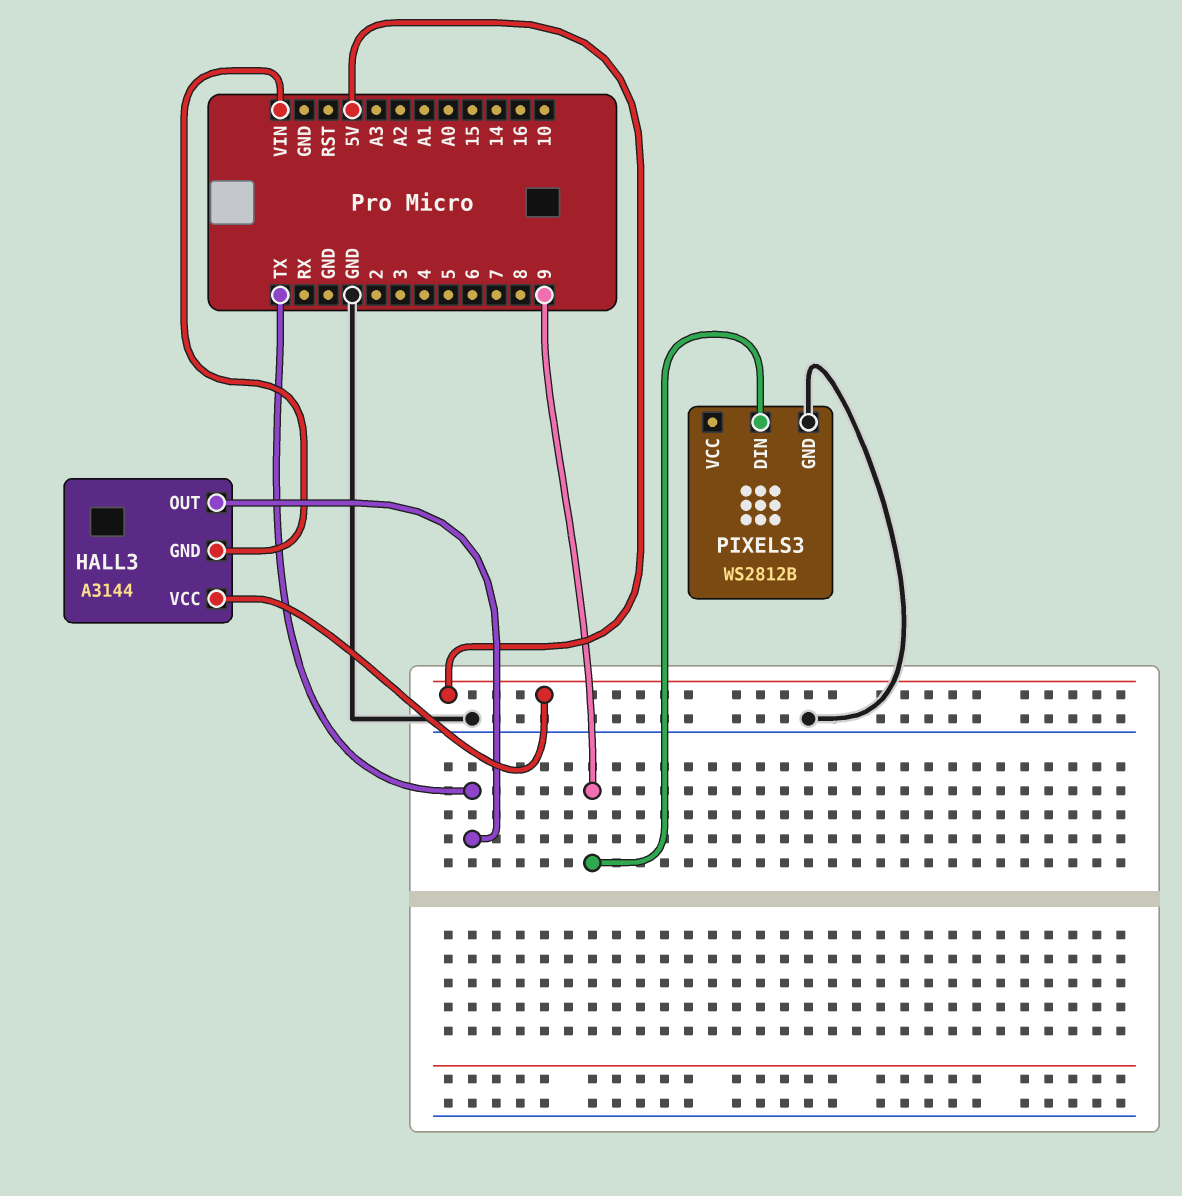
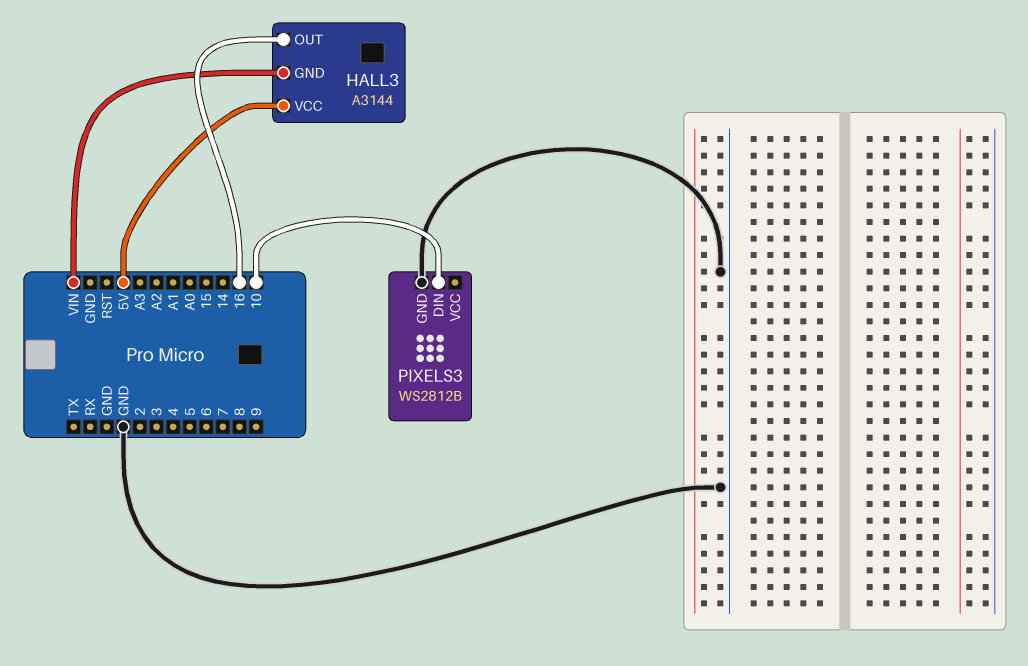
HALL3 pin OUT: TX -> 16
PIXELS3 pin DIN: 9 -> 10

